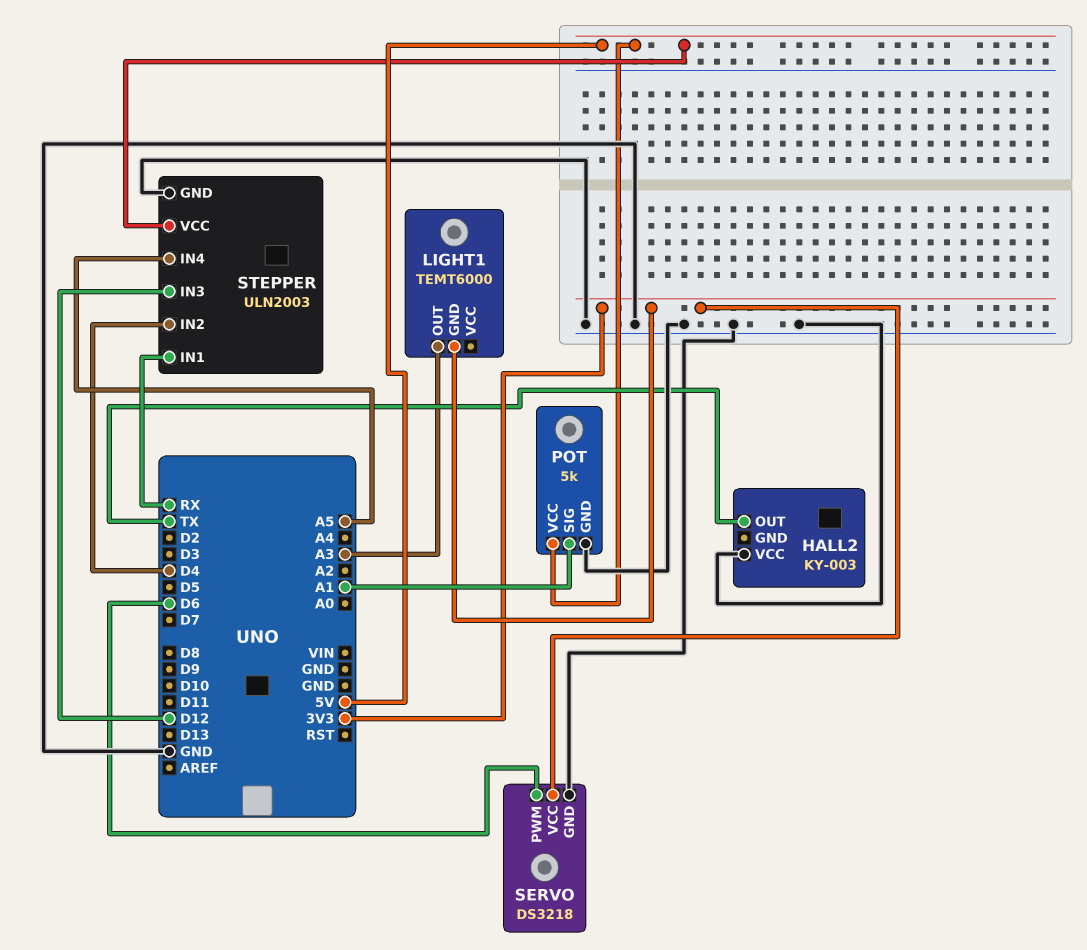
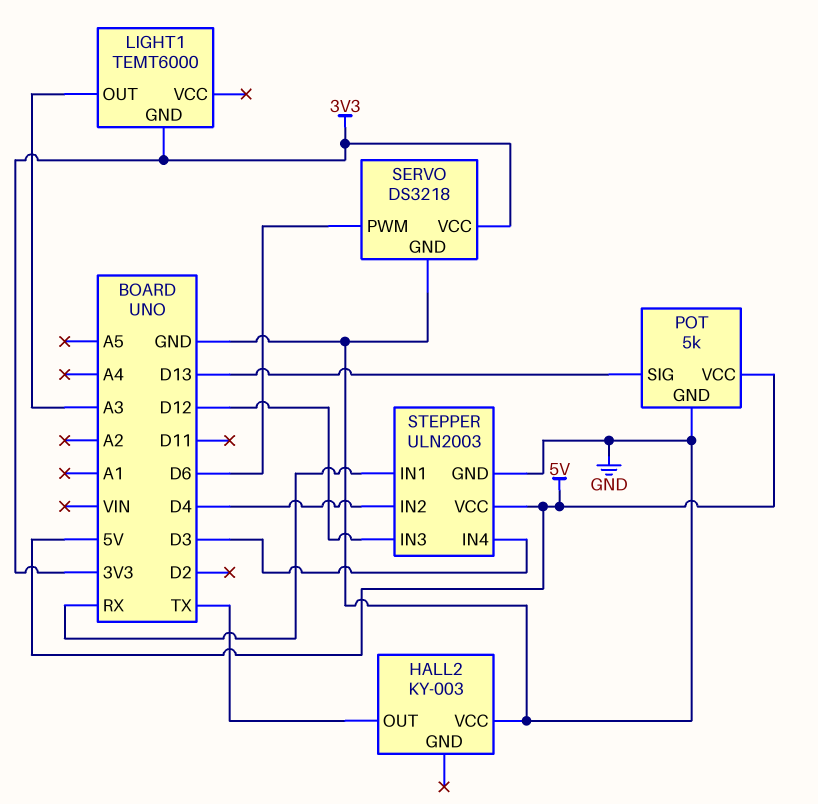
POT pin SIG: A1 -> D13
STEPPER pin IN4: A5 -> D3

